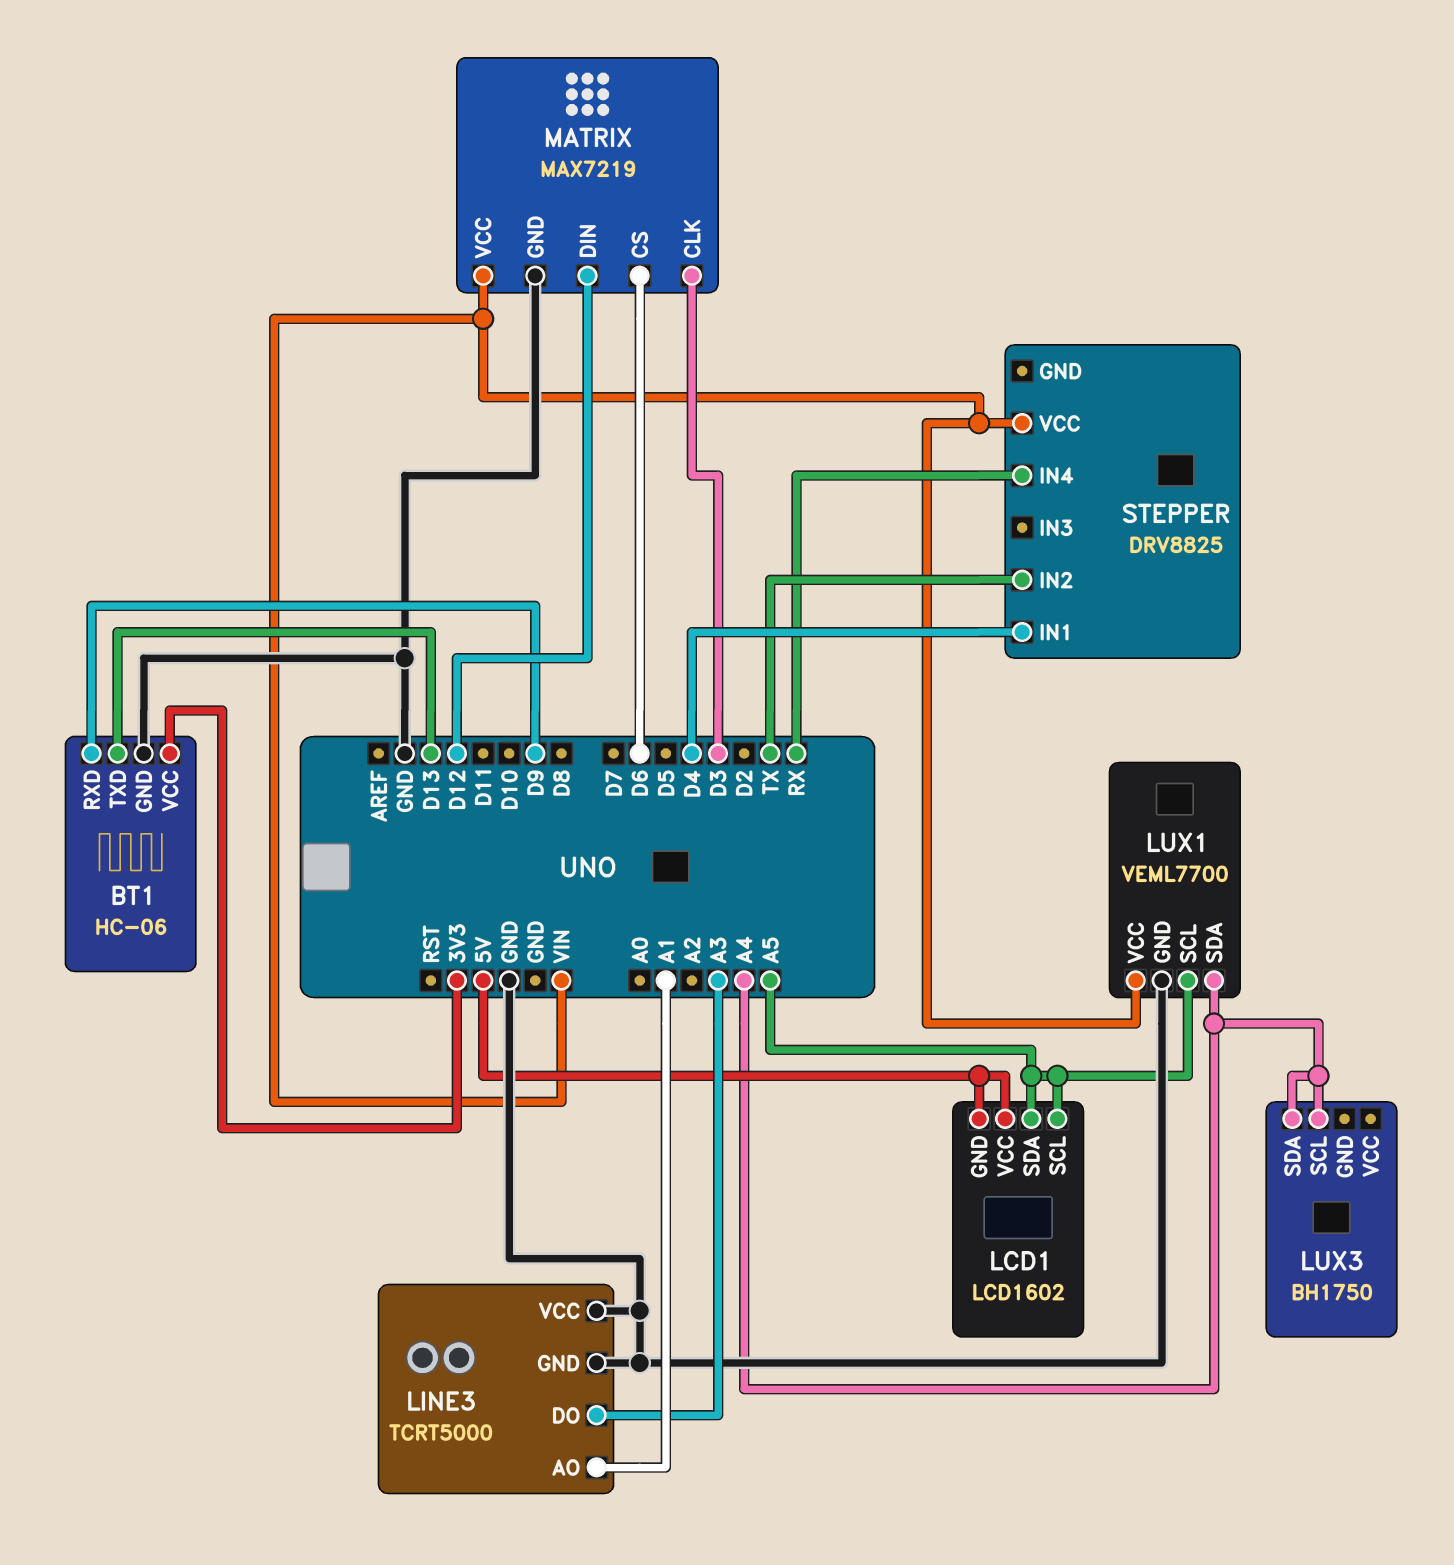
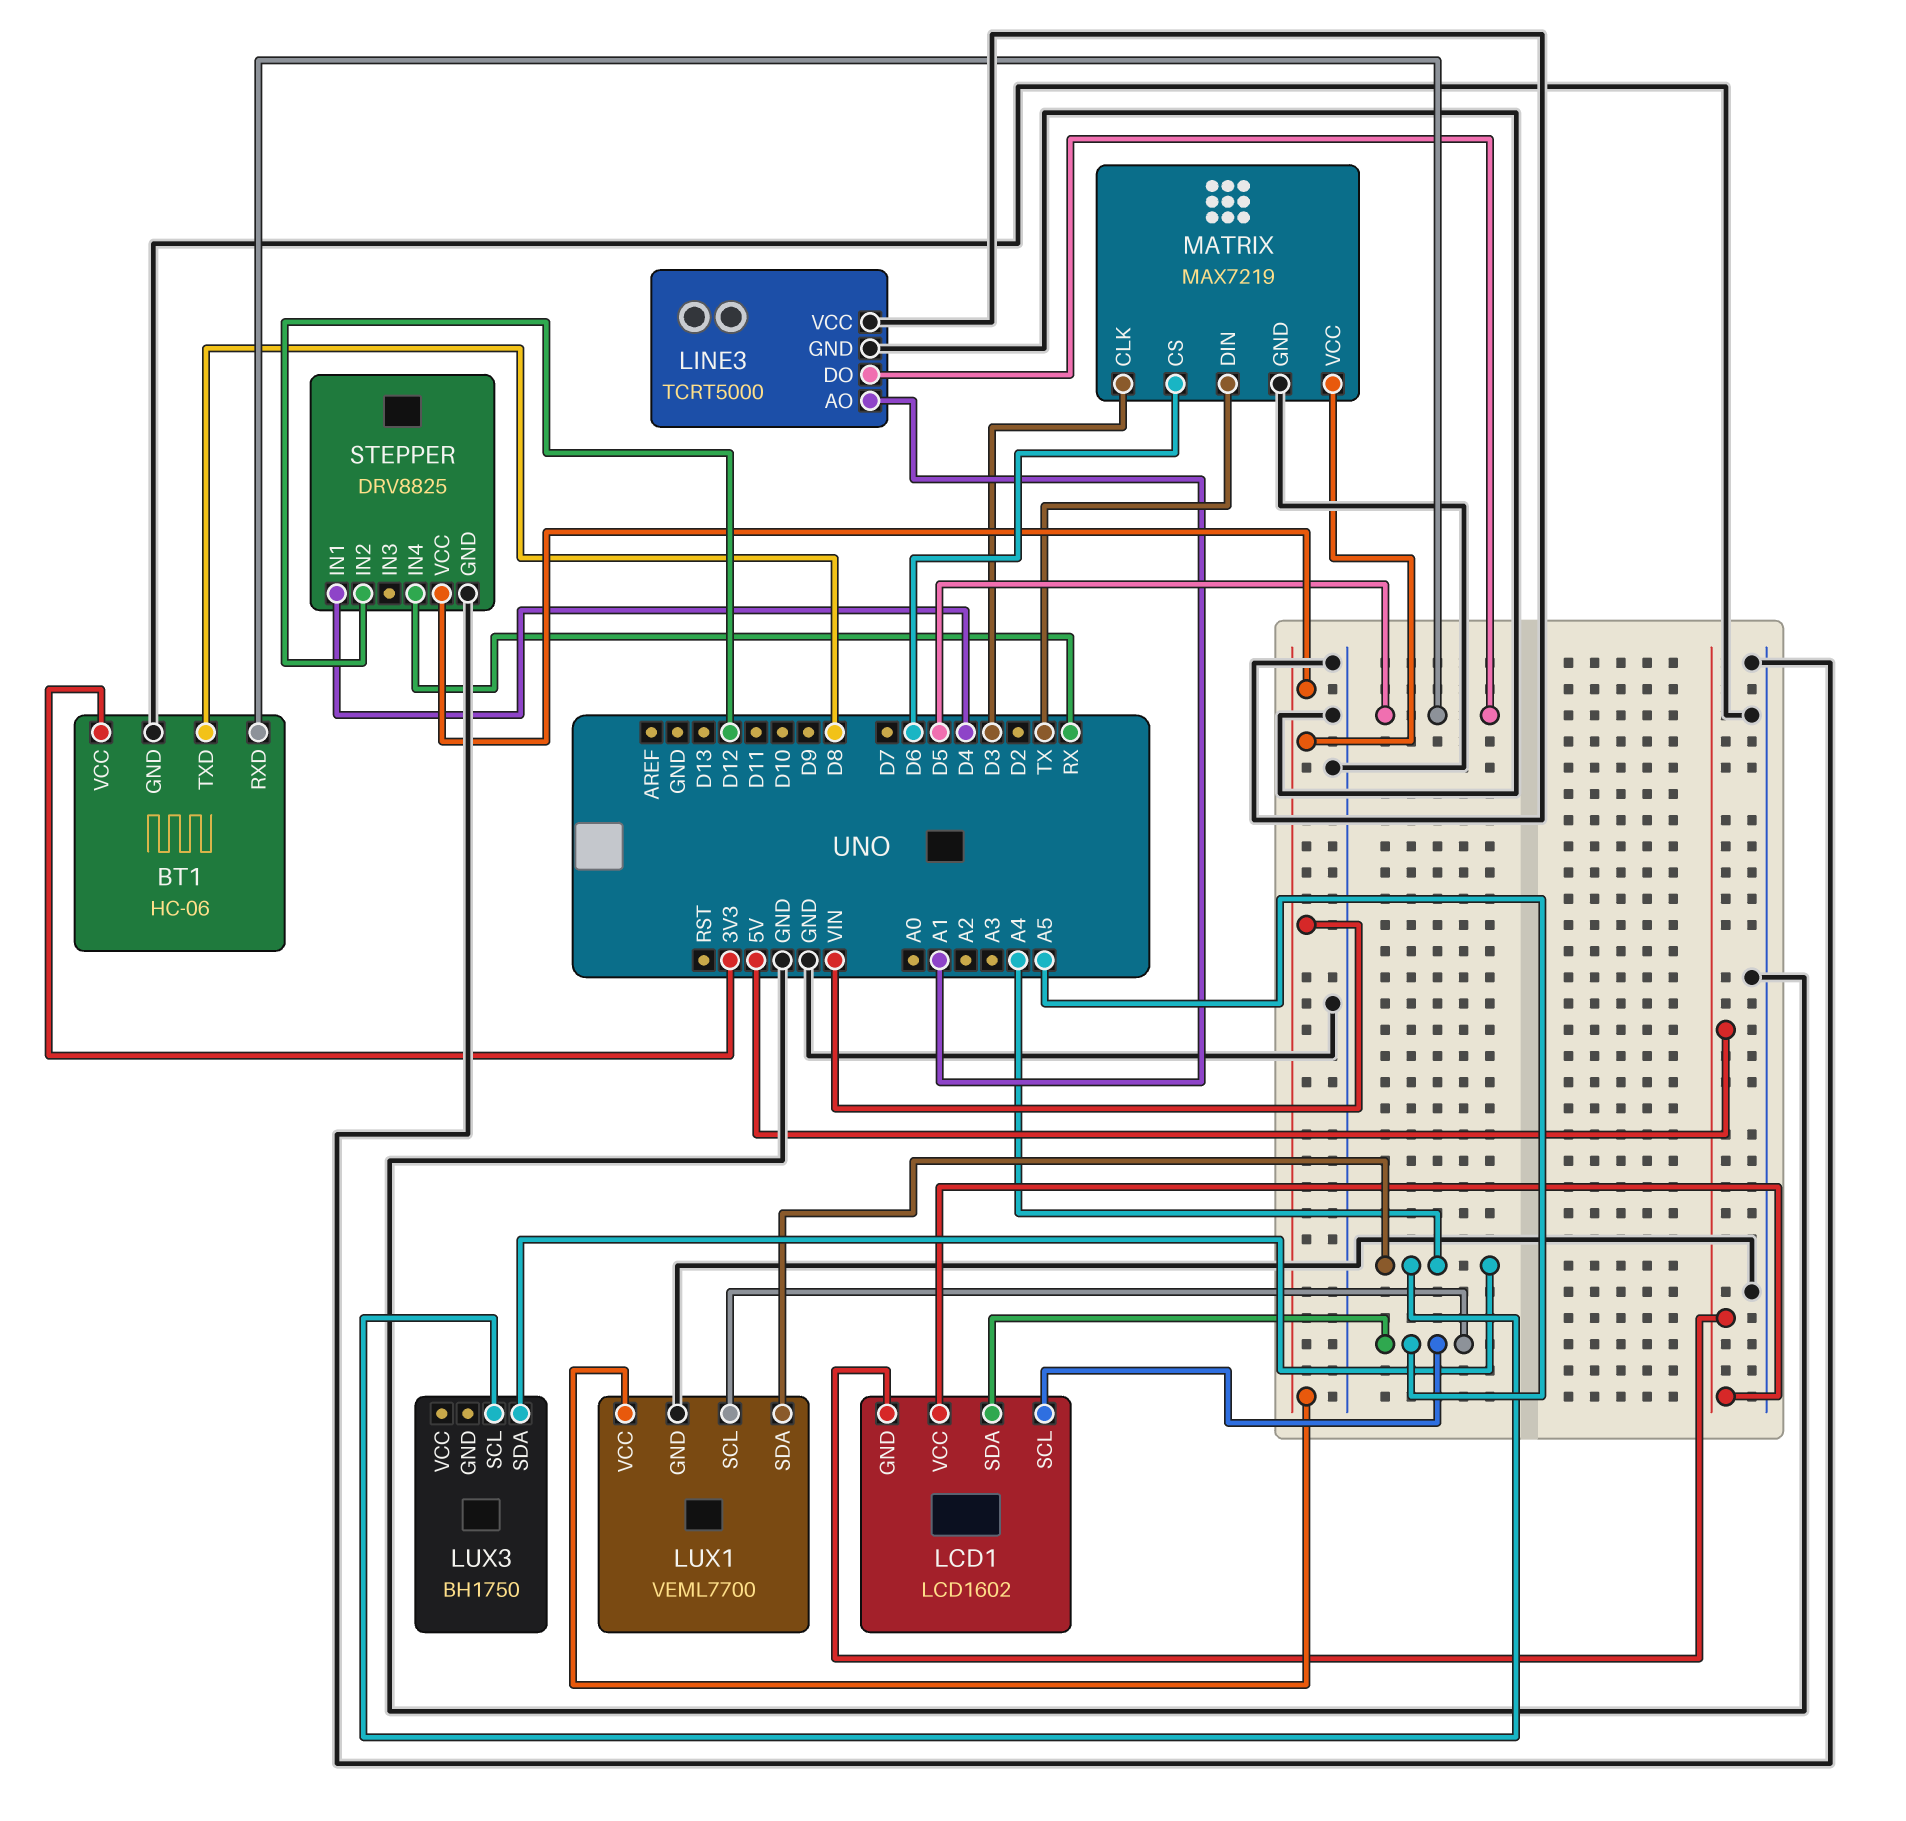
BT1 pin RXD: D9 -> D5
BT1 pin TXD: D13 -> D8
LINE3 pin DO: A3 -> D5
MATRIX pin DIN: D12 -> TX
STEPPER pin GND: none -> GND
STEPPER pin IN2: TX -> D12

